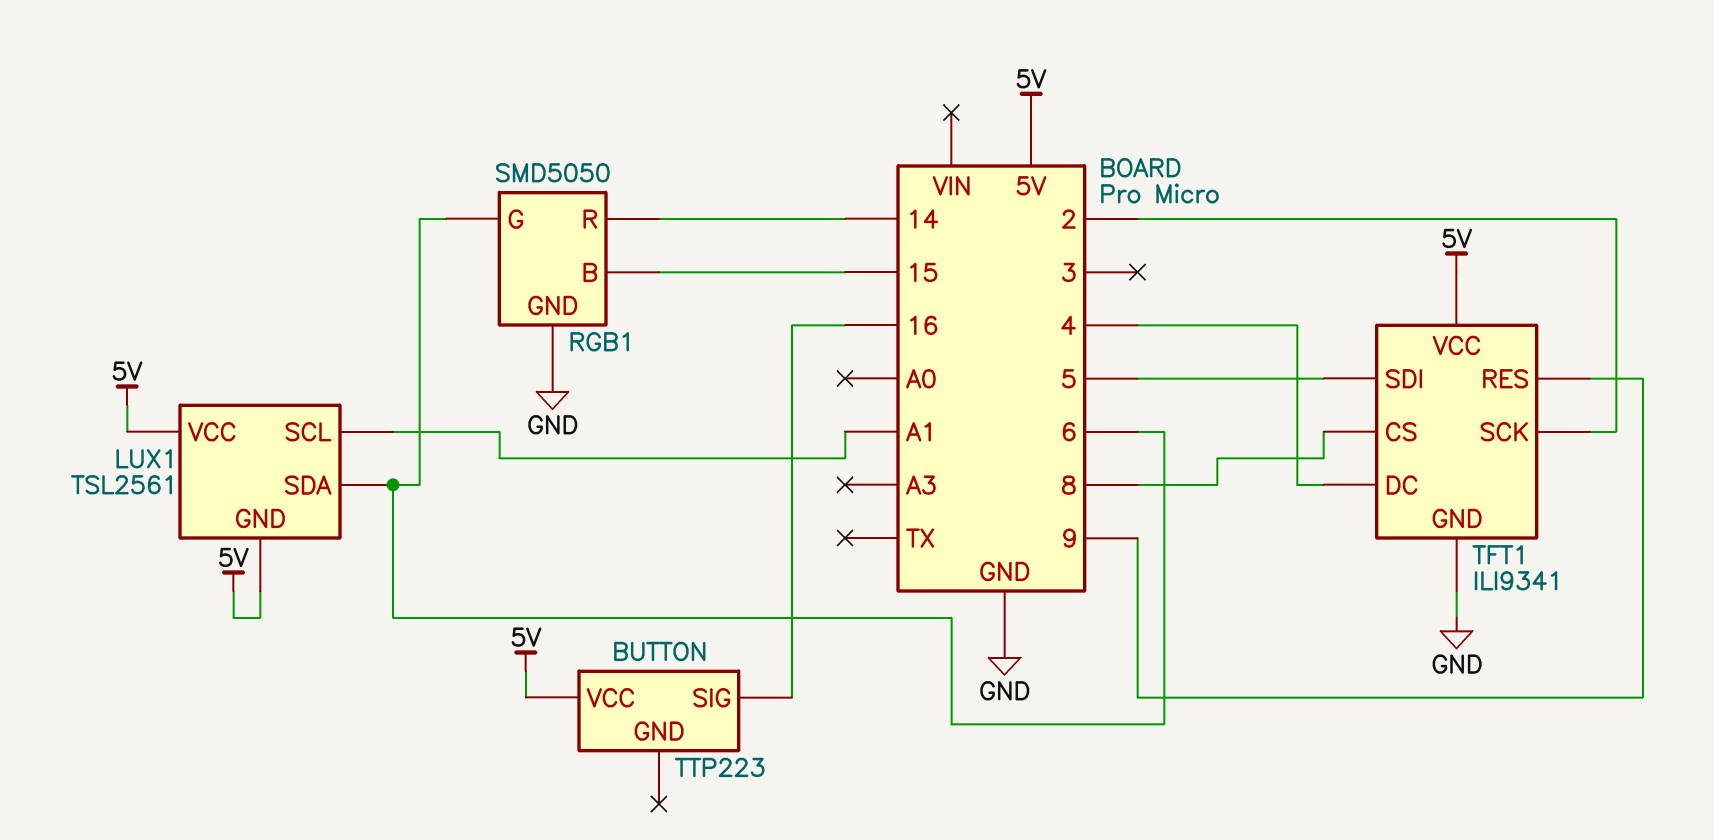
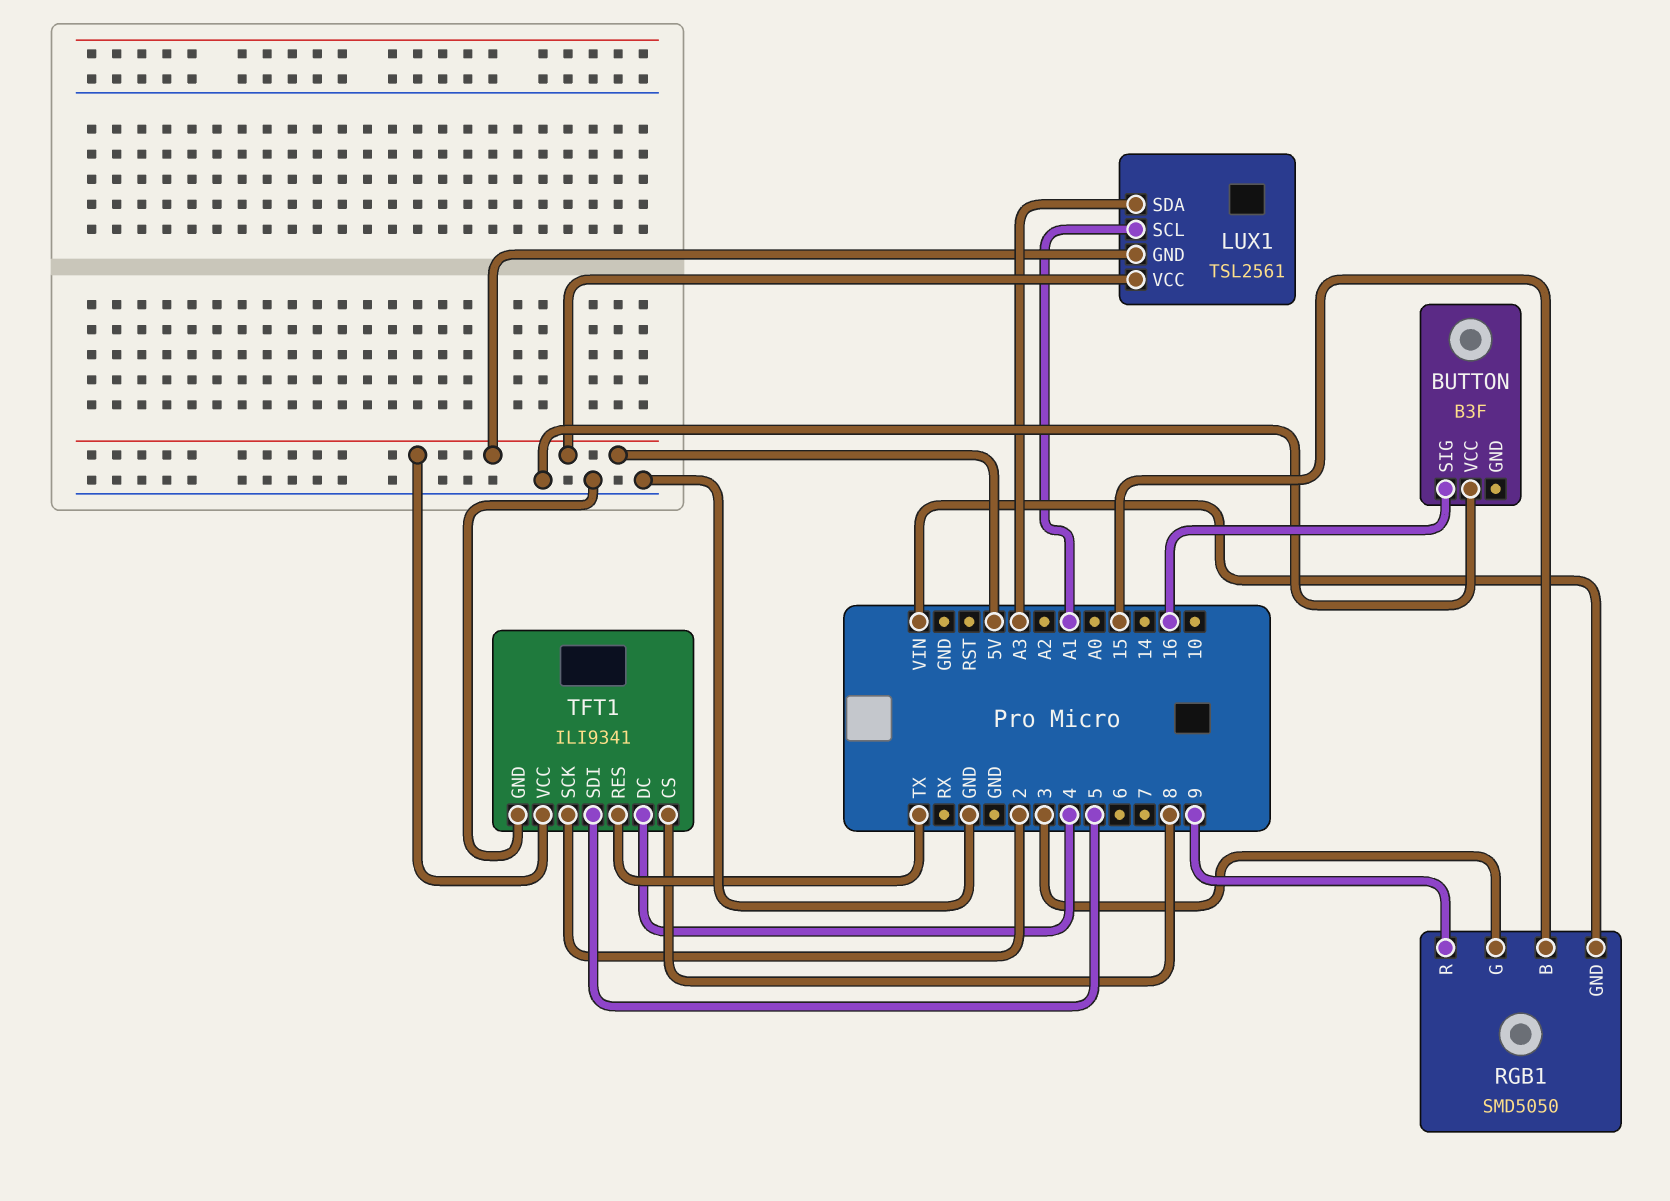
BUTTON: TTP223 -> B3F
BUTTON pin VCC: 5V -> GND
LUX1 pin SDA: 6 -> A3
RGB1 pin G: 6 -> 3
RGB1 pin GND: GND -> VIN
RGB1 pin R: 14 -> 9
TFT1 pin RES: 9 -> TX

